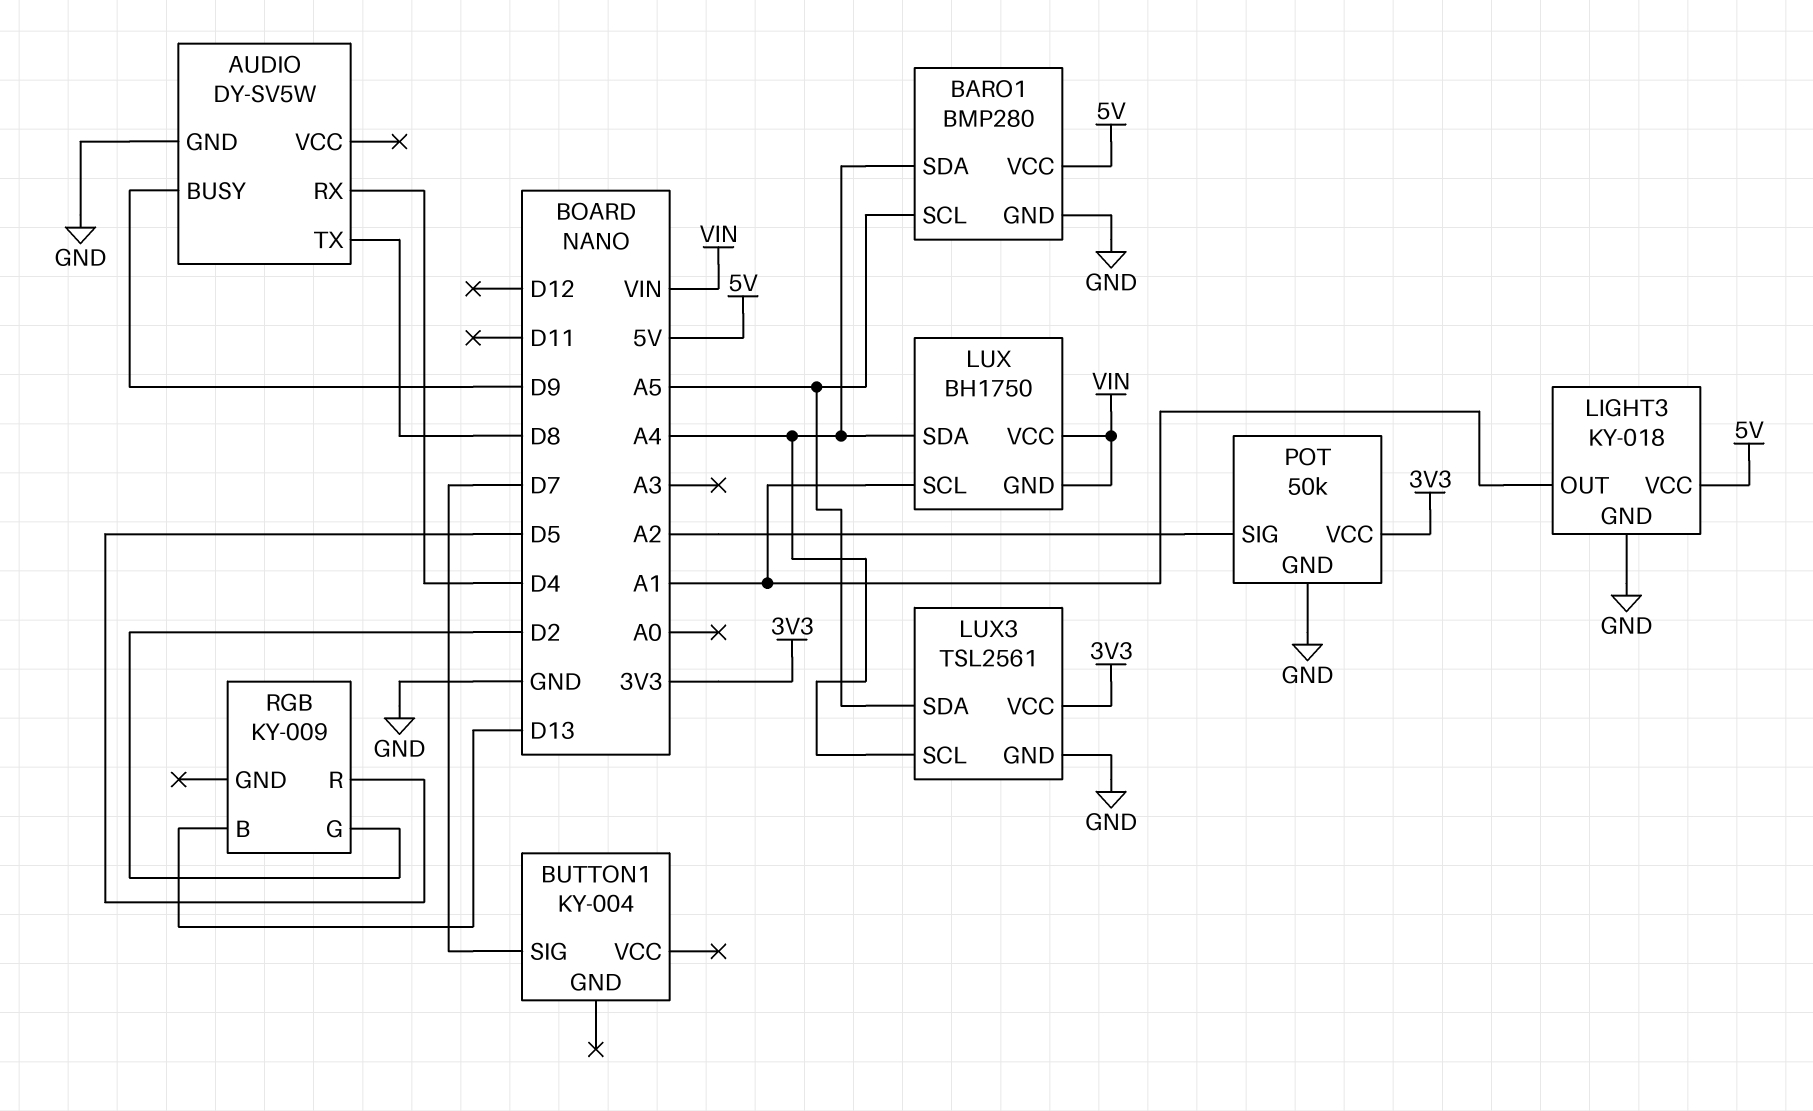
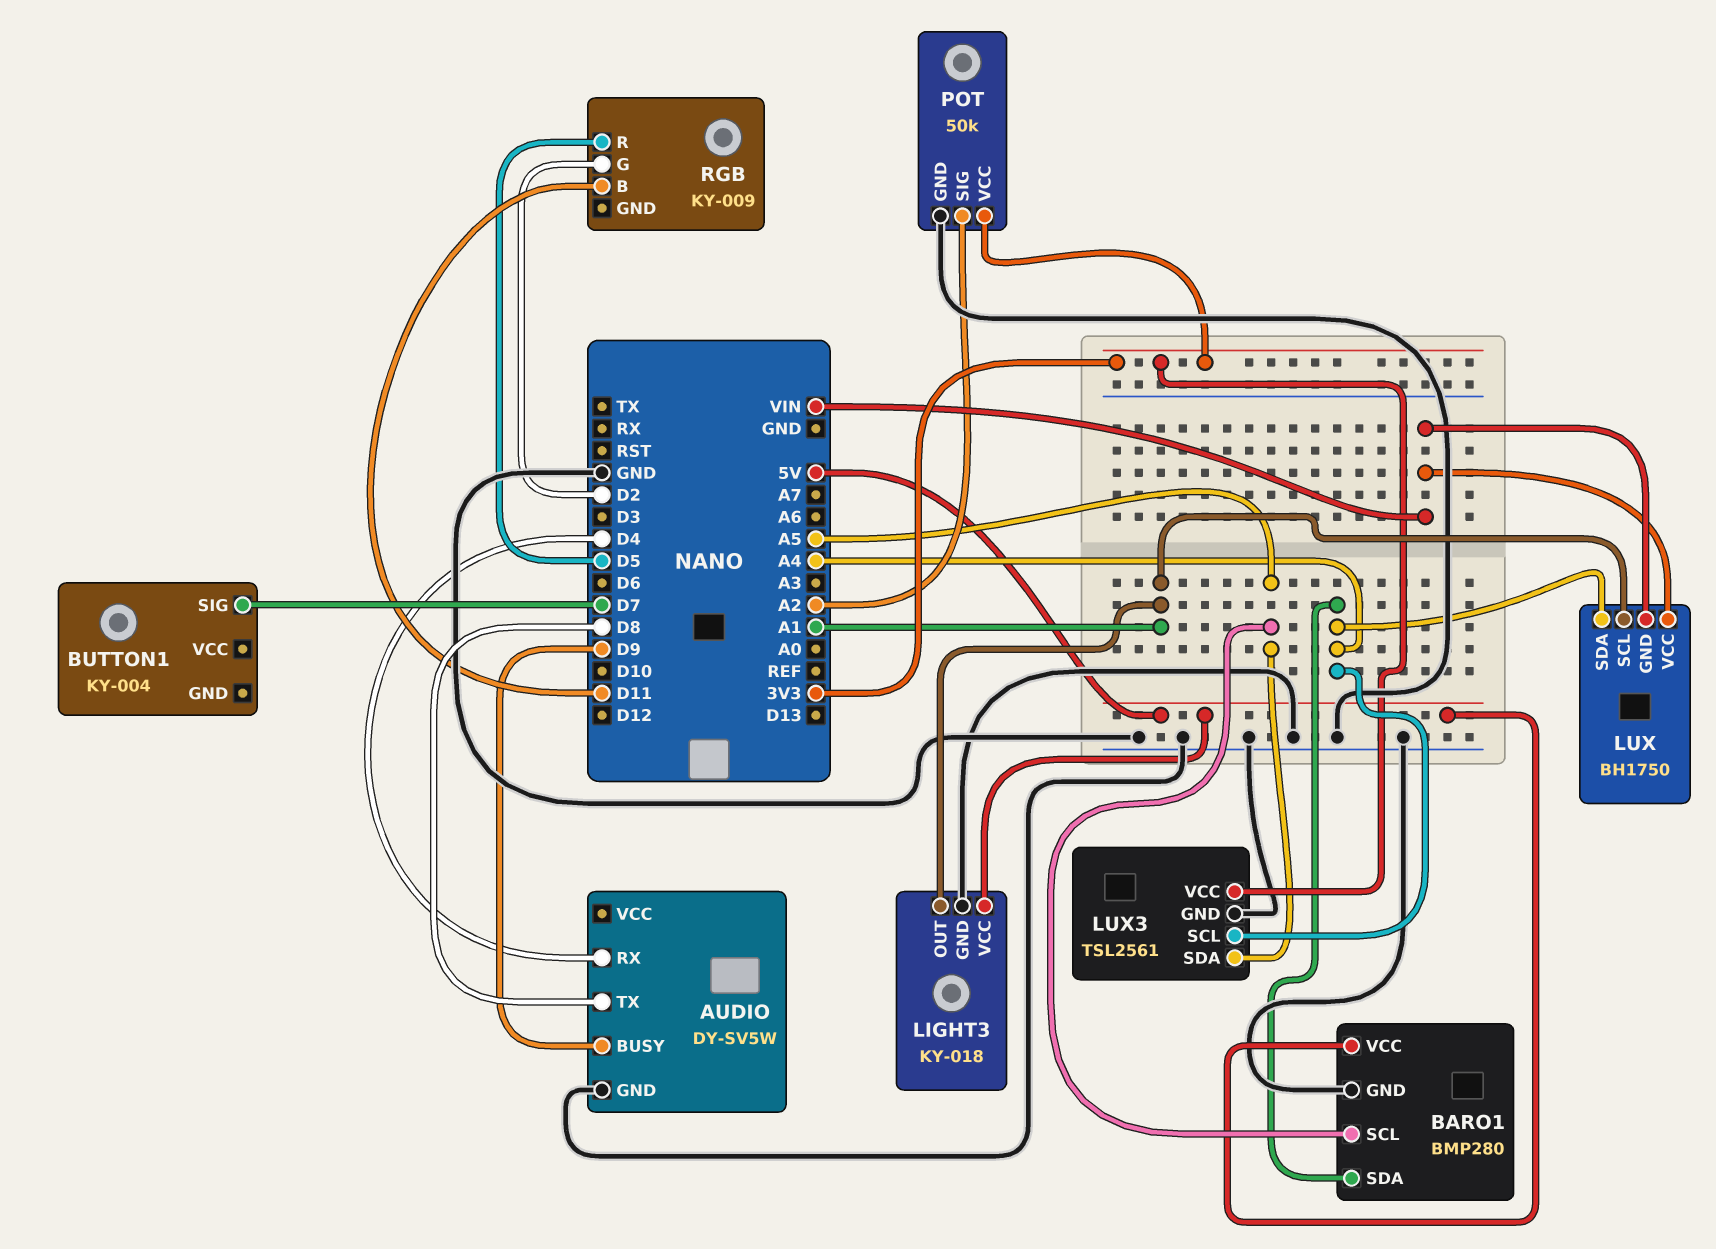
RGB pin B: D13 -> D11

